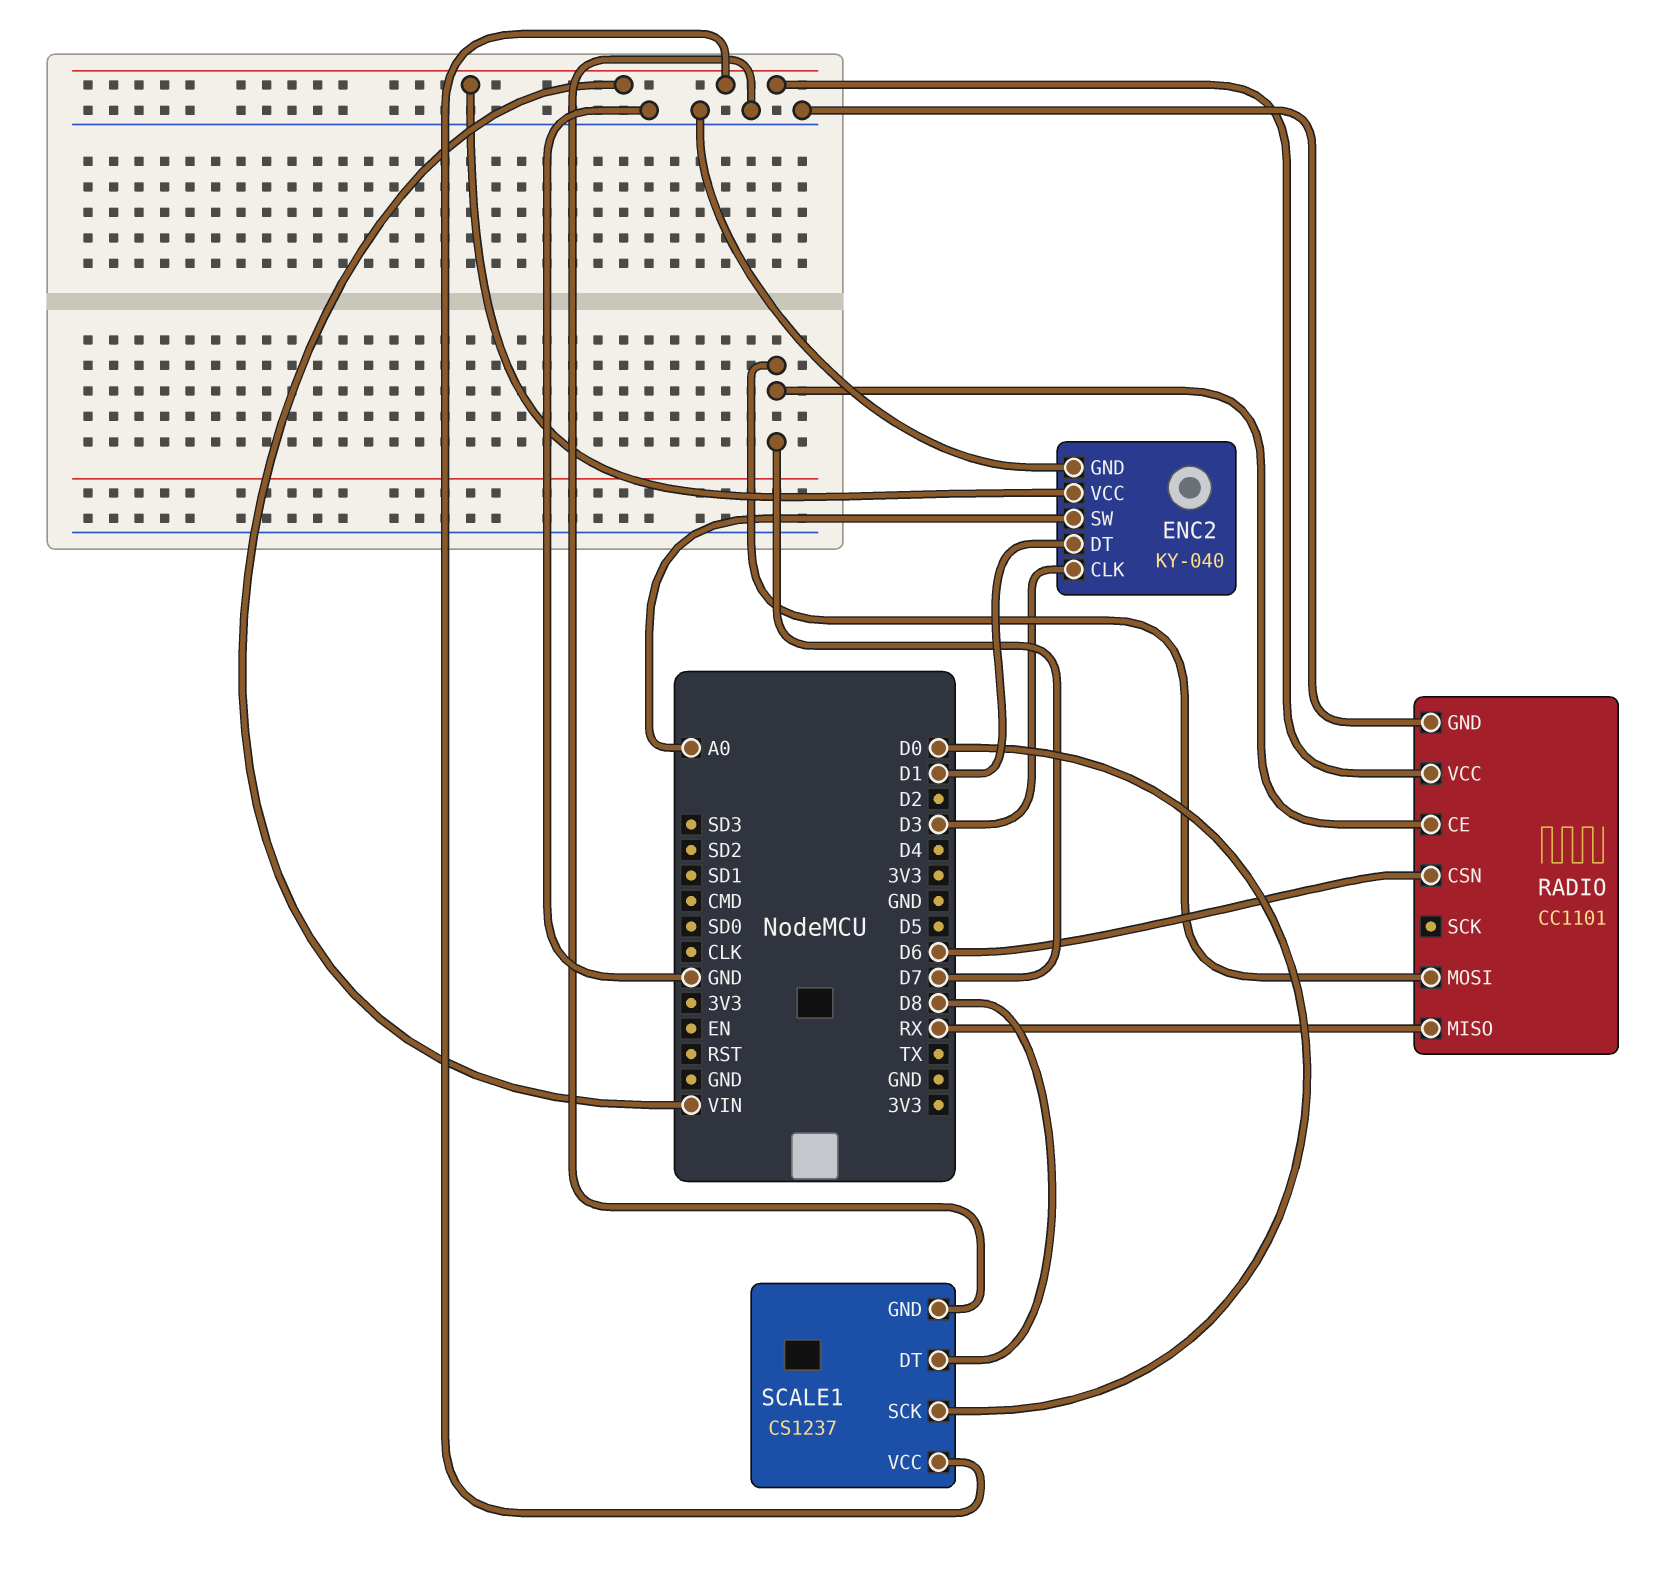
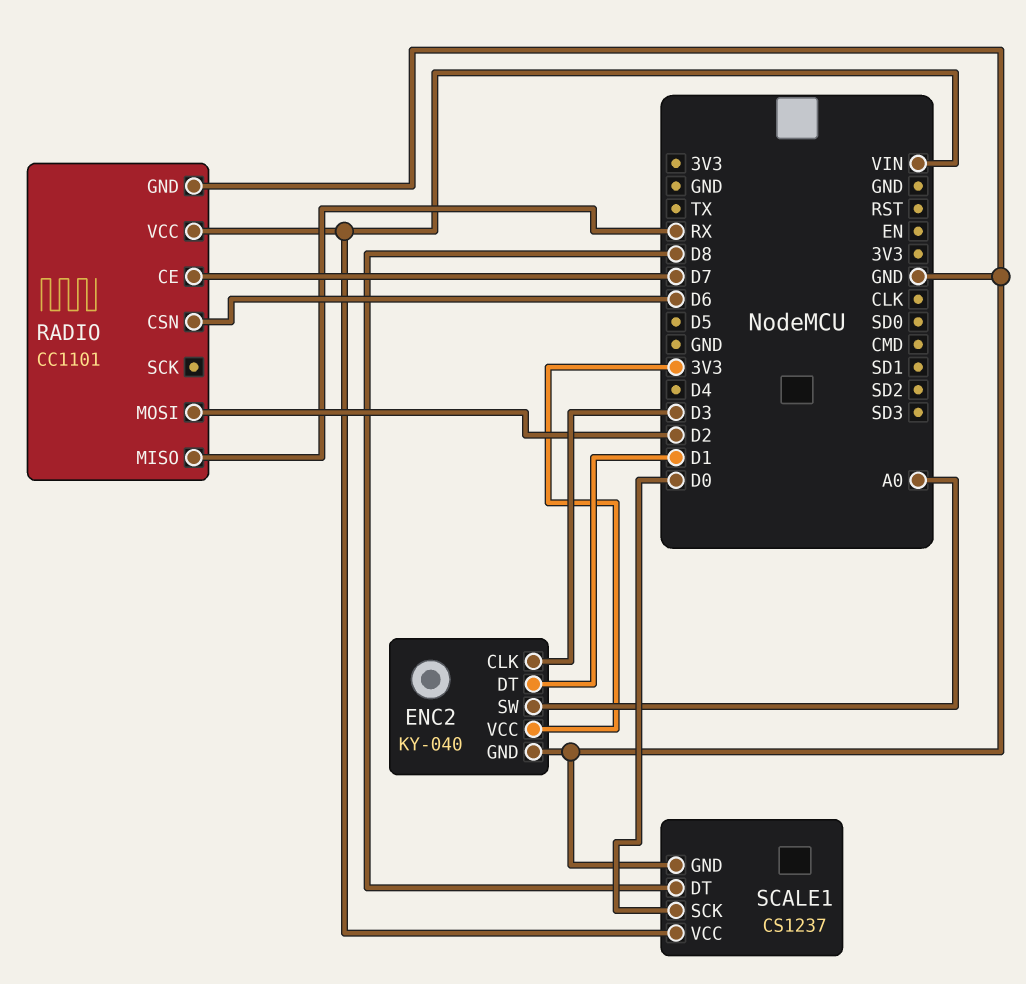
ENC2 pin VCC: VIN -> 3V3
RADIO pin MOSI: D7 -> D2

